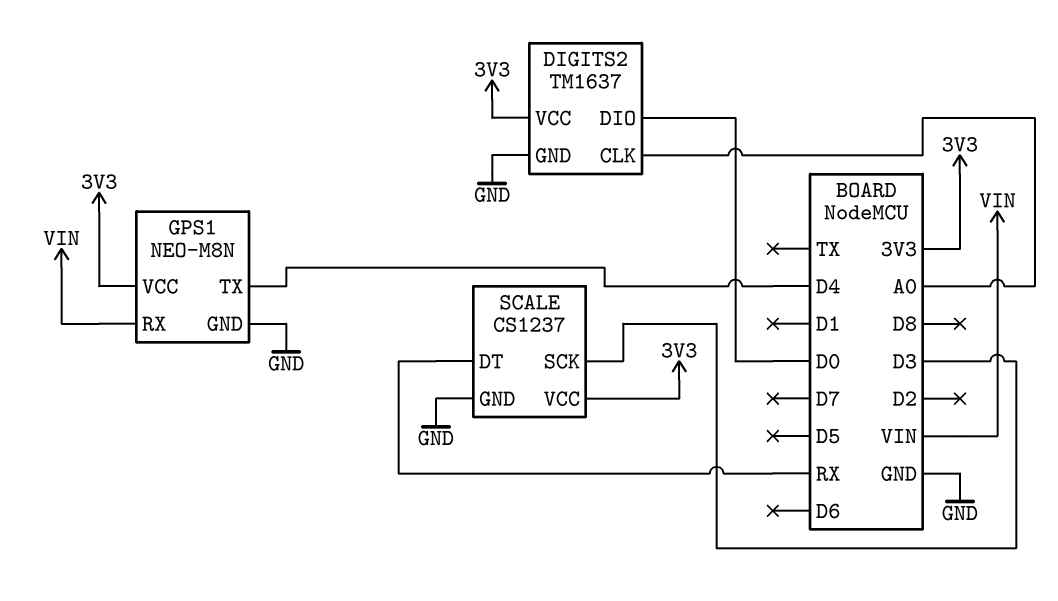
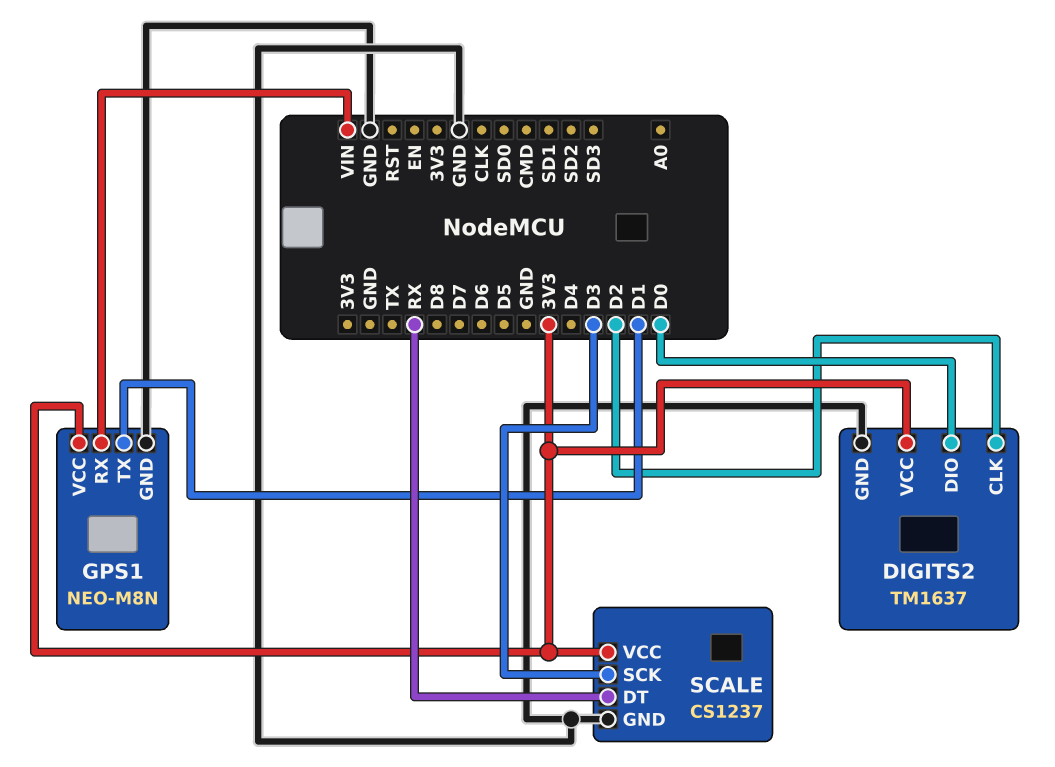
DIGITS2 pin CLK: A0 -> D2
GPS1 pin TX: D4 -> D1

